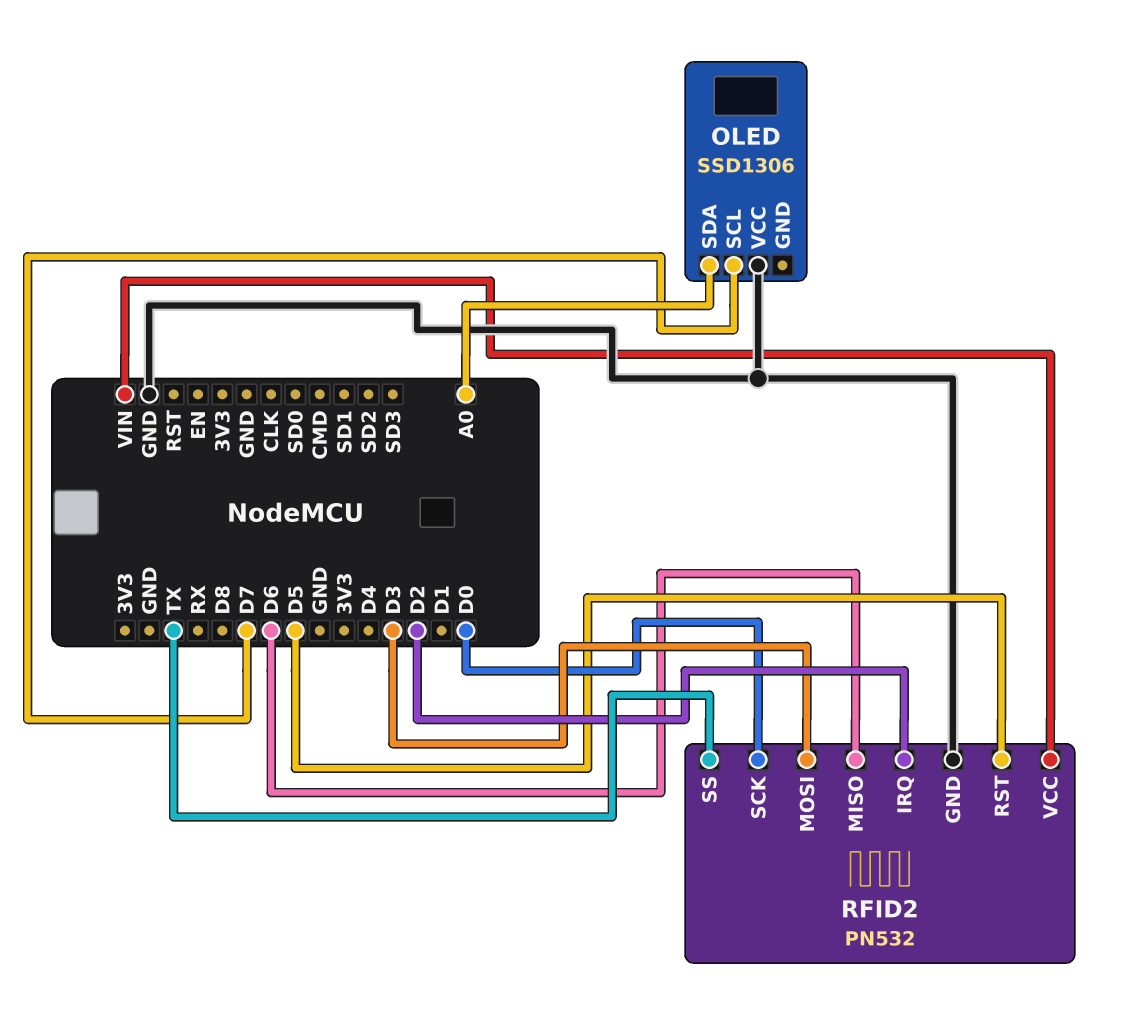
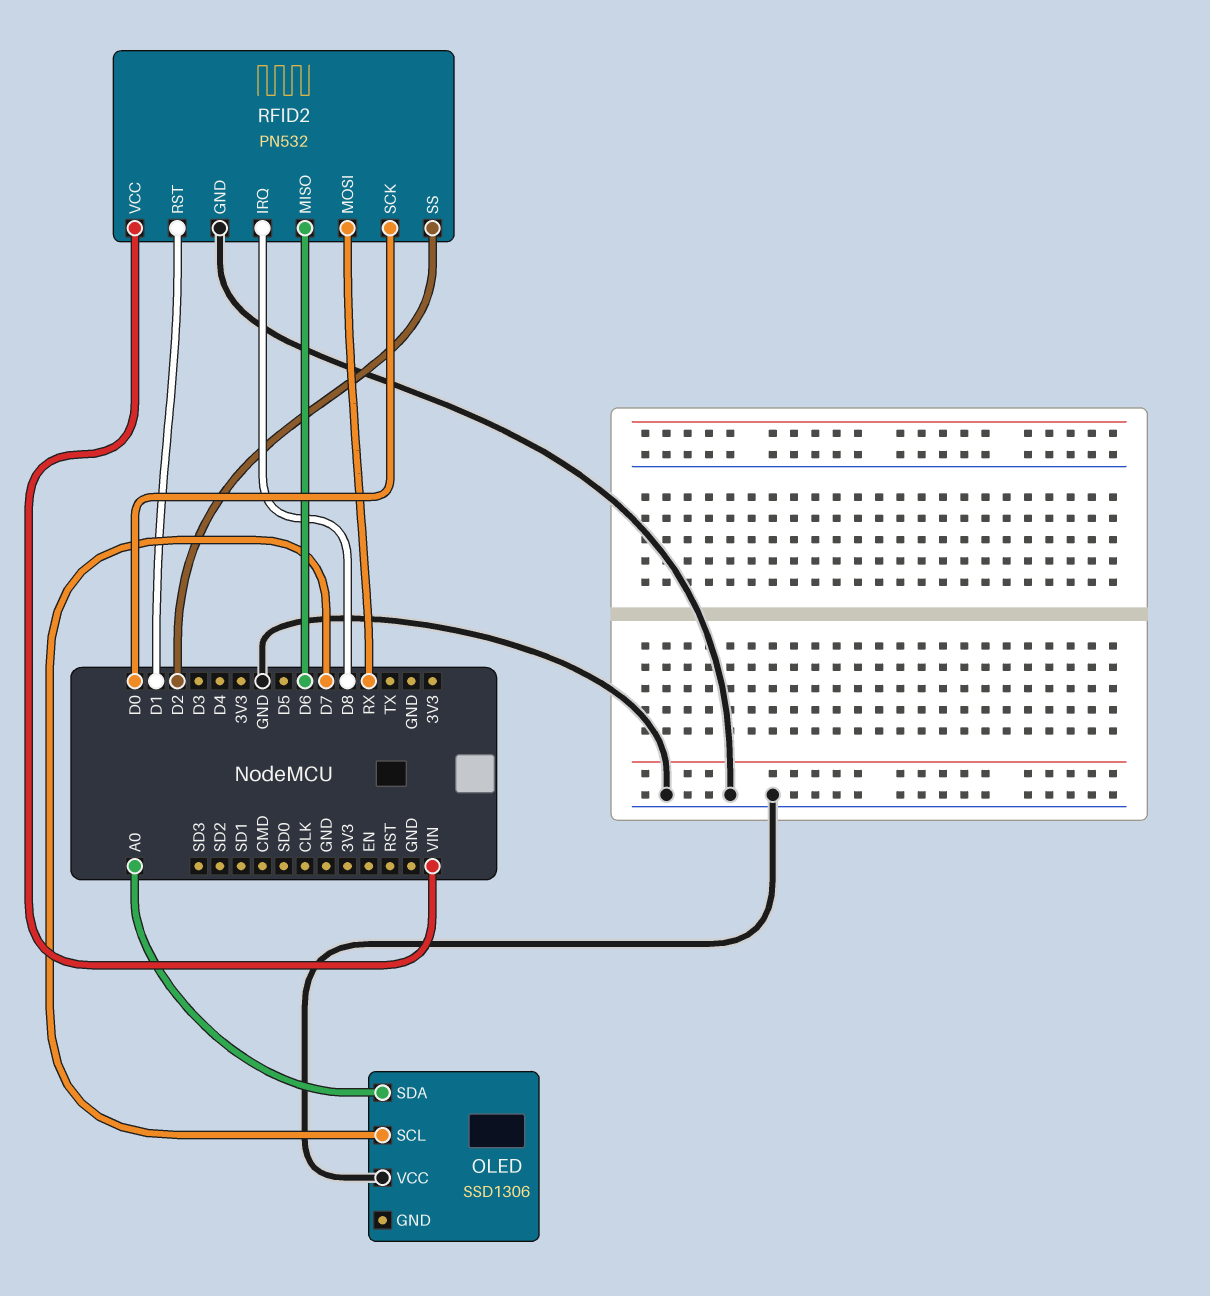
RFID2 pin IRQ: D2 -> D8
RFID2 pin MOSI: D3 -> RX
RFID2 pin RST: D5 -> D1
RFID2 pin SS: TX -> D2

